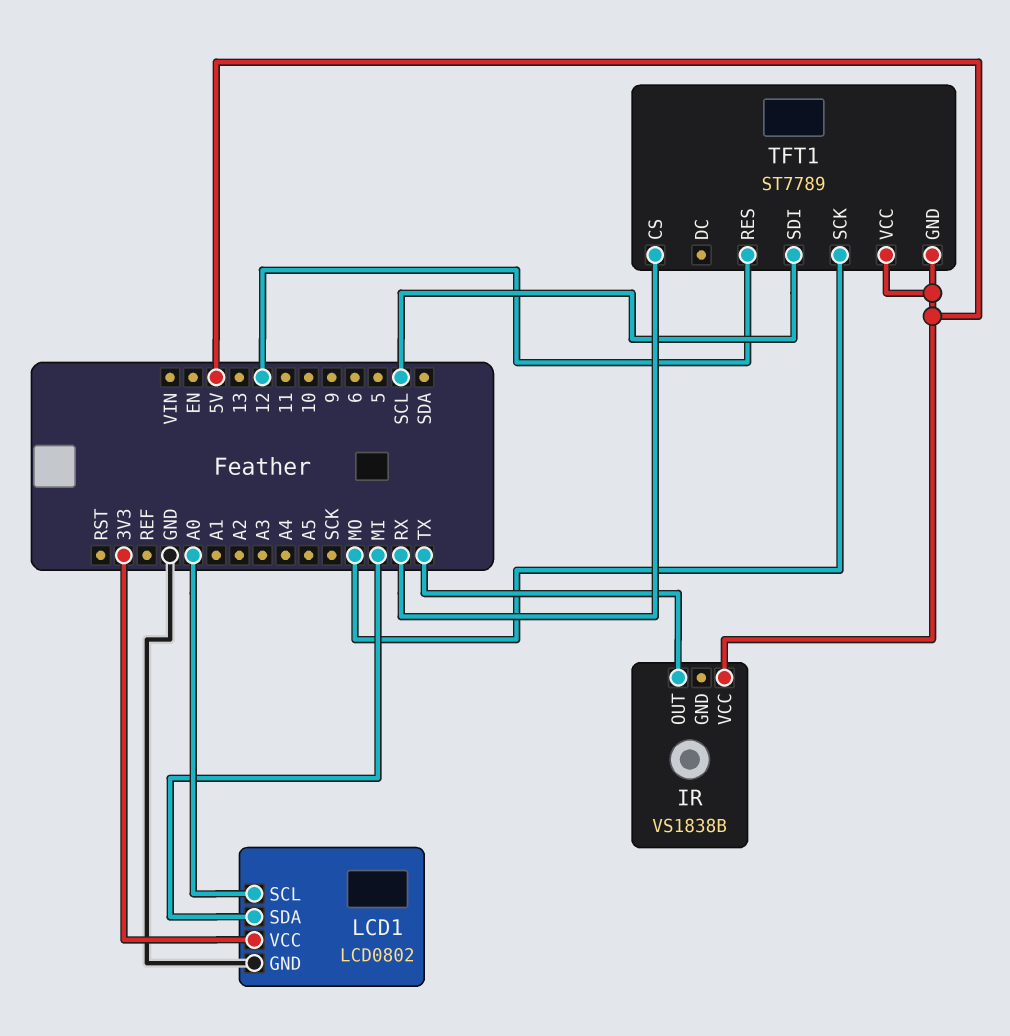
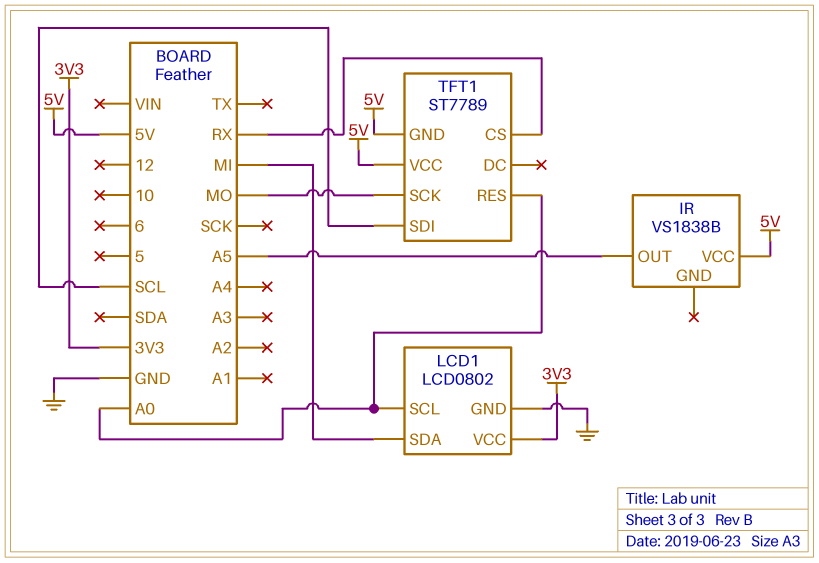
IR pin OUT: TX -> A5
TFT1 pin RES: 12 -> A0

